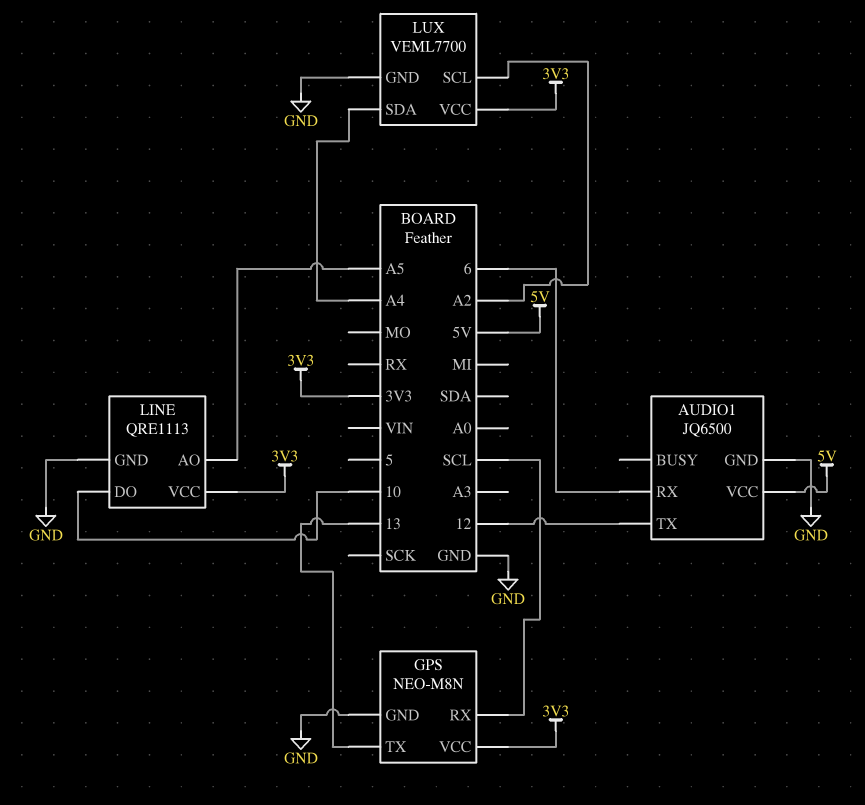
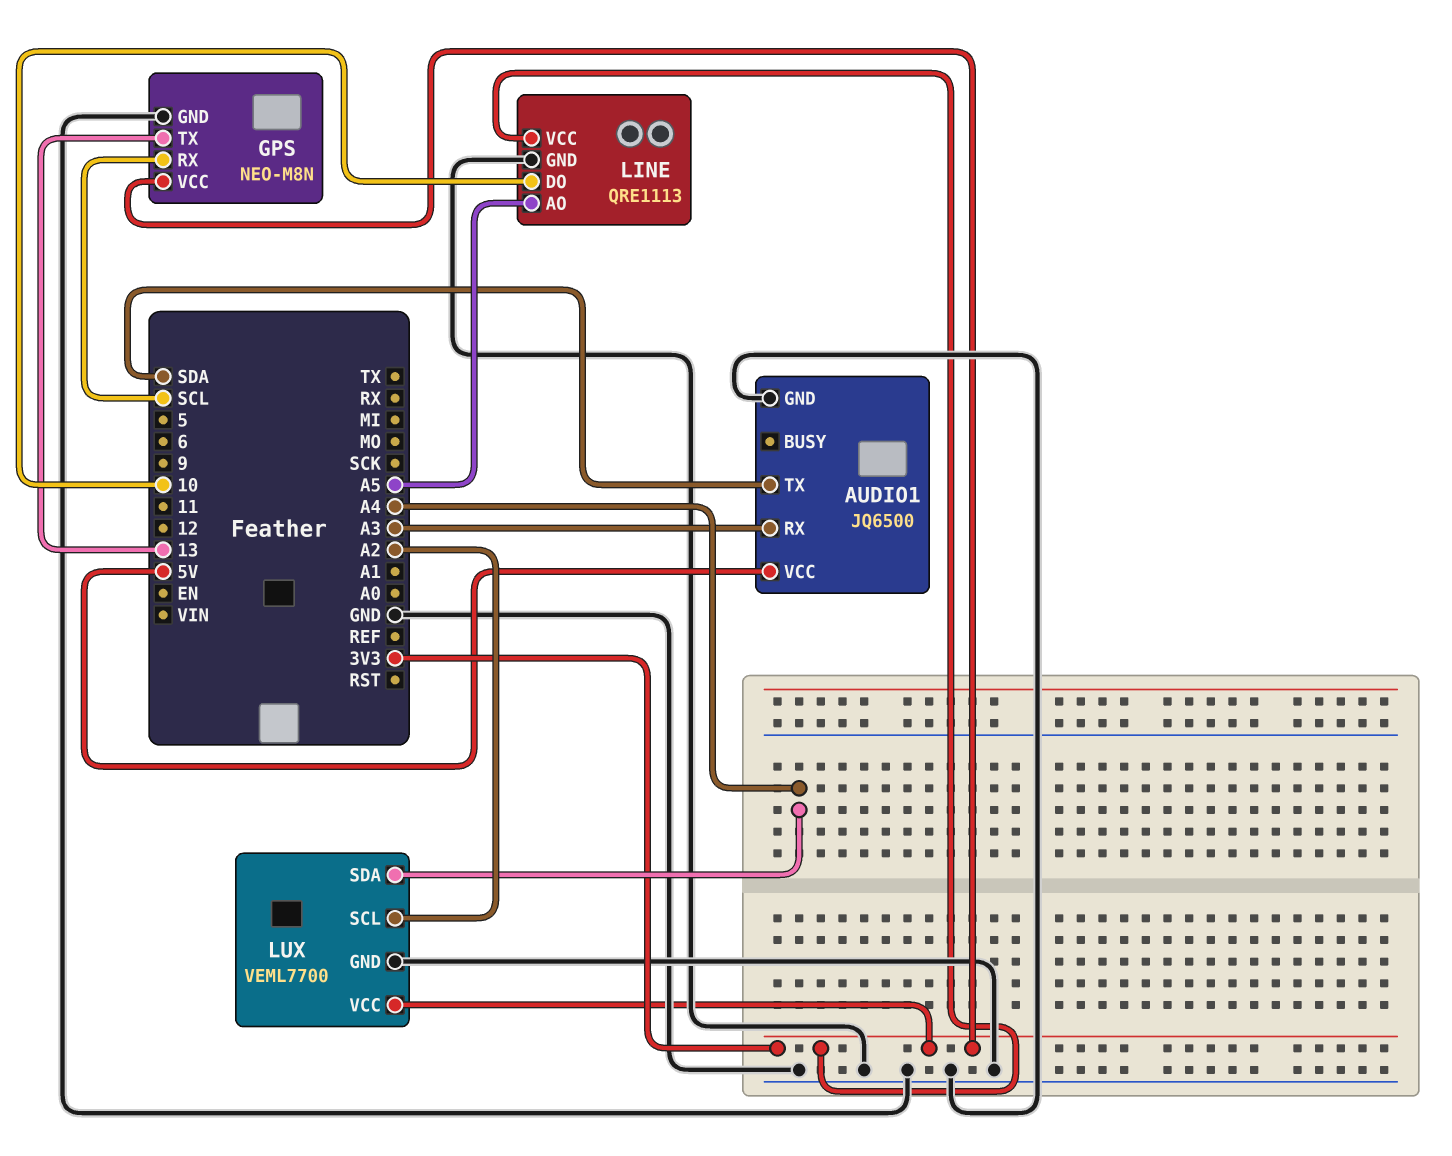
AUDIO1 pin RX: 6 -> A3
AUDIO1 pin TX: 12 -> SDA

